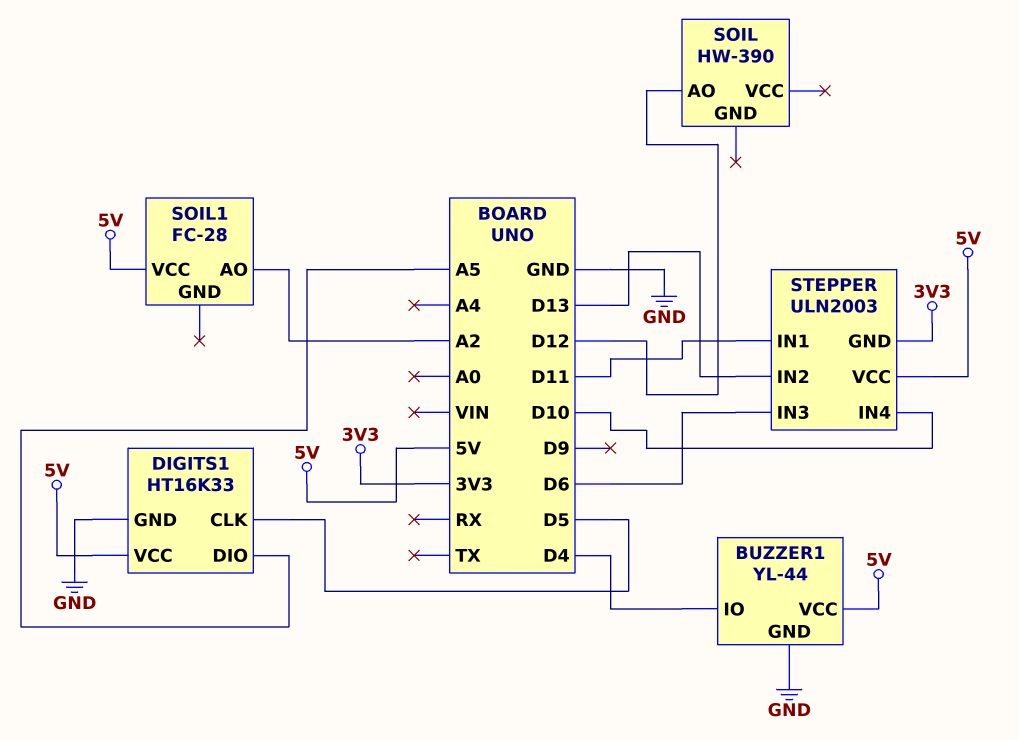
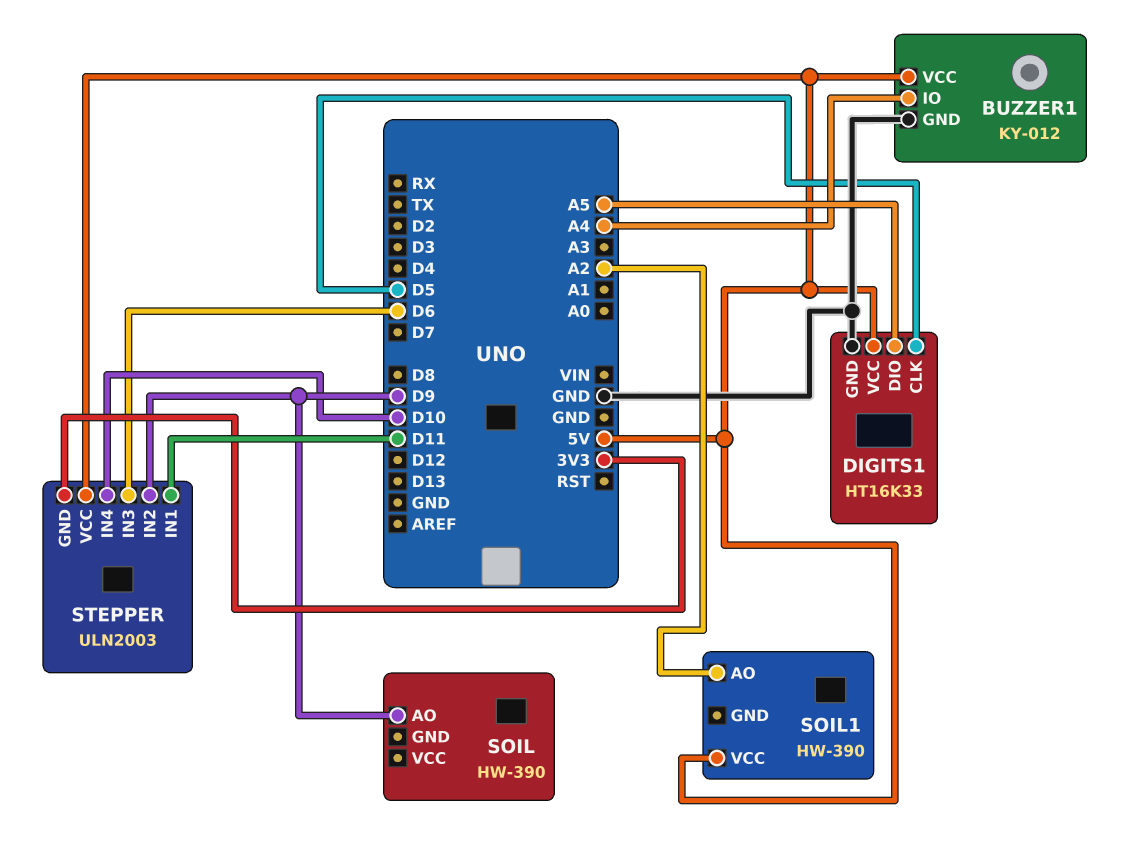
BUZZER1: YL-44 -> KY-012
BUZZER1 pin IO: D4 -> A4
SOIL pin AO: D12 -> D9
SOIL1: FC-28 -> HW-390
STEPPER pin IN2: D13 -> D9

